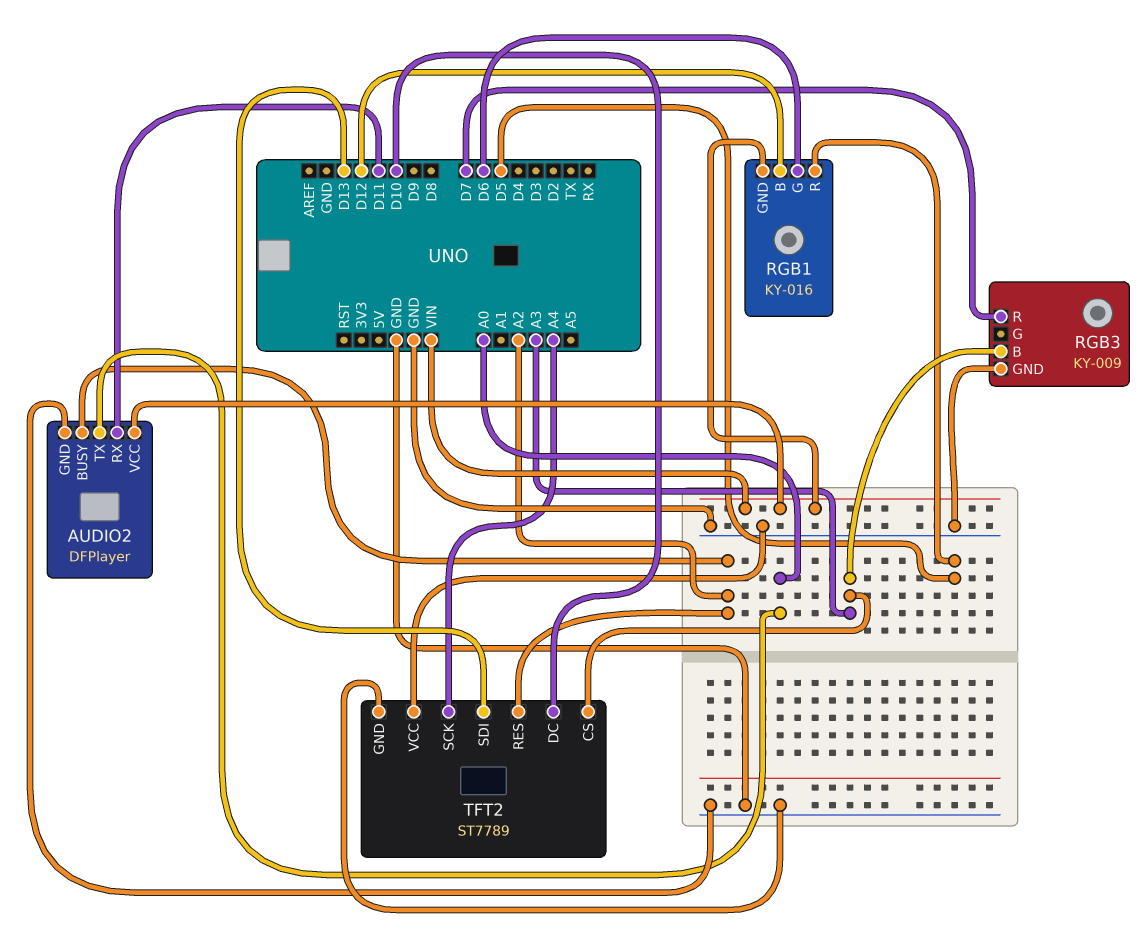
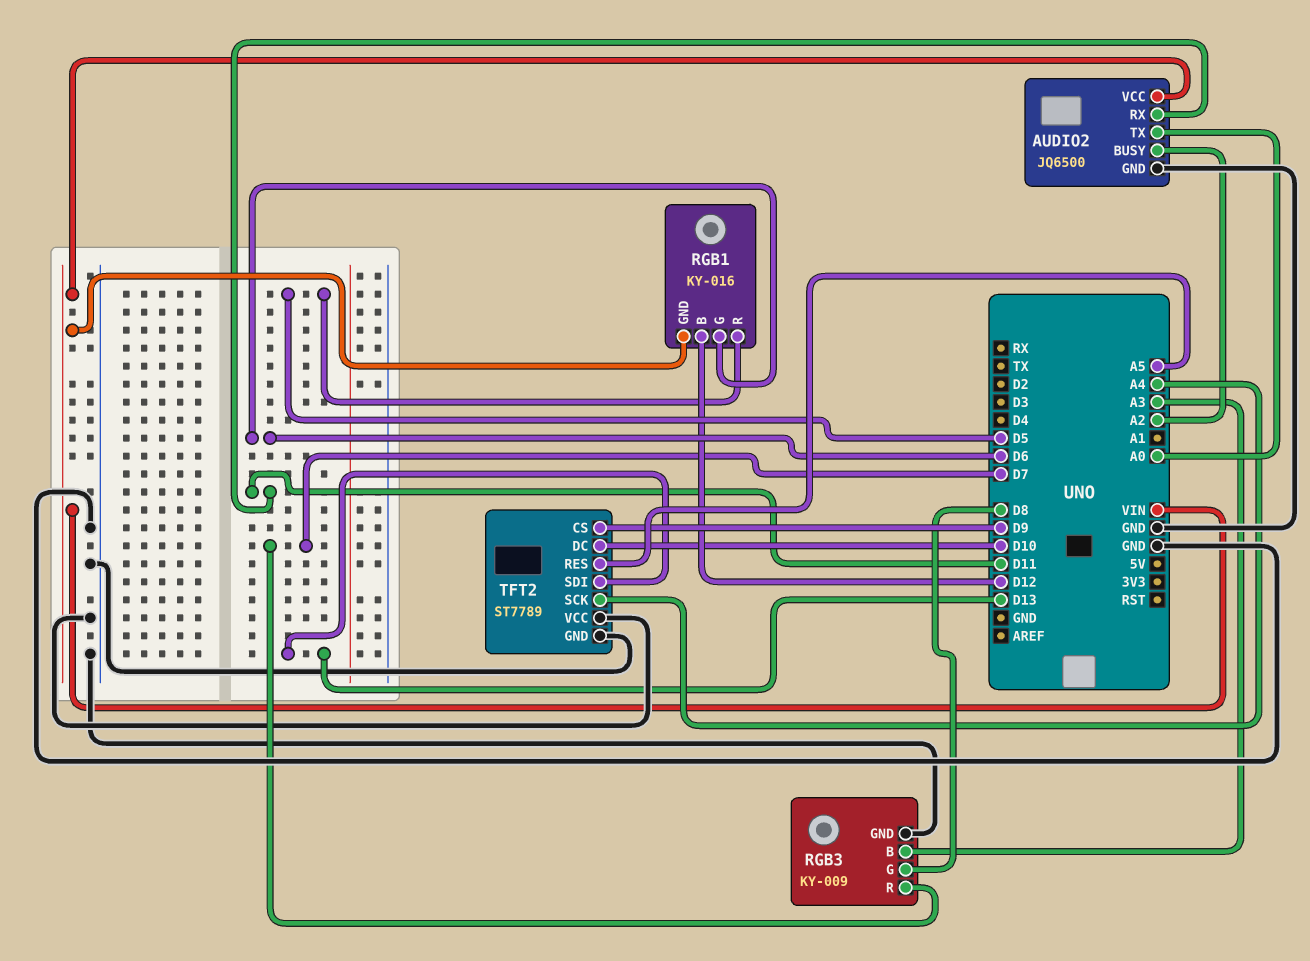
AUDIO2: DFPlayer -> JQ6500
RGB3 pin G: none -> D8
TFT2 pin CS: A3 -> D9
TFT2 pin RES: A2 -> A5

